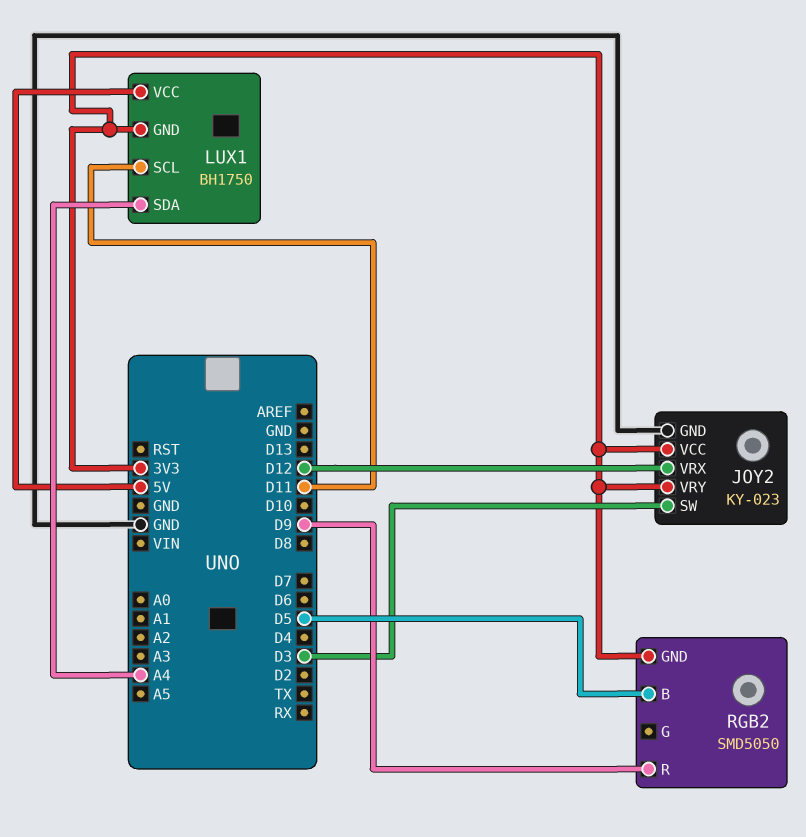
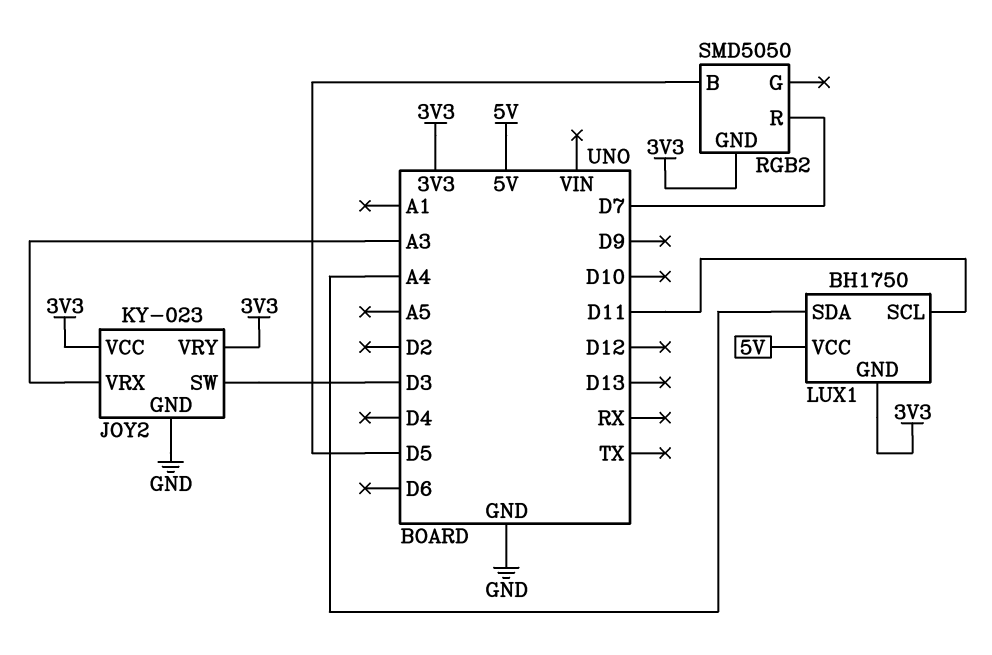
JOY2 pin VRX: D12 -> A3
RGB2 pin R: D9 -> D7

